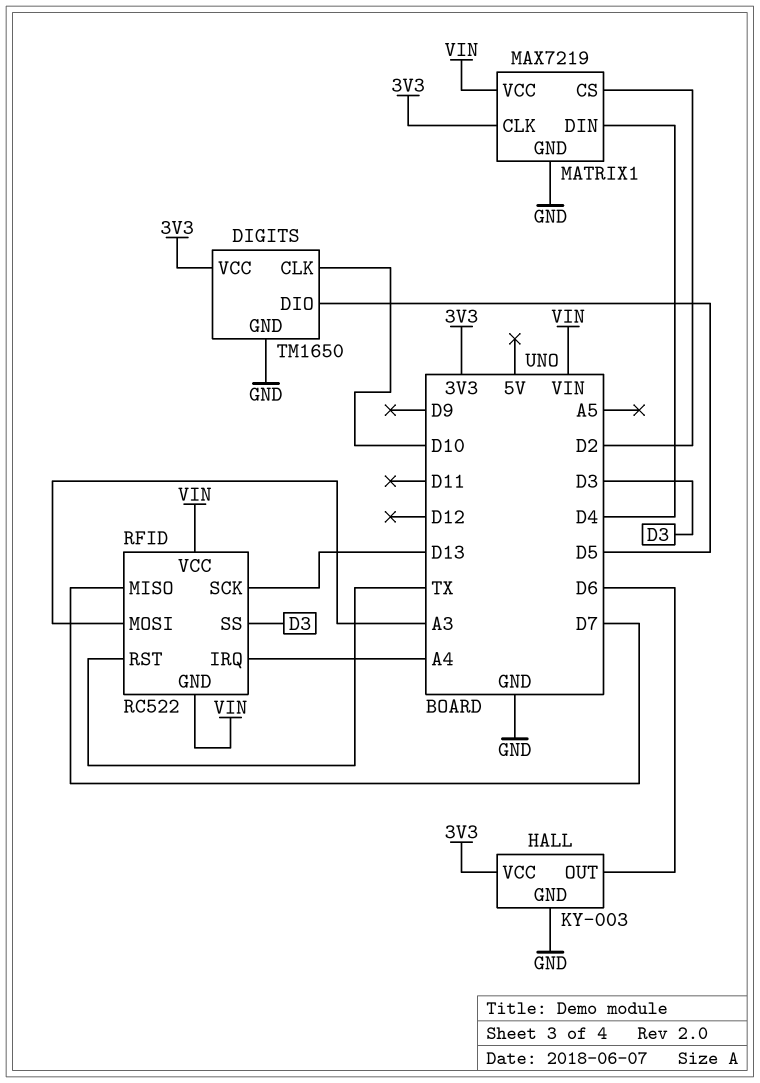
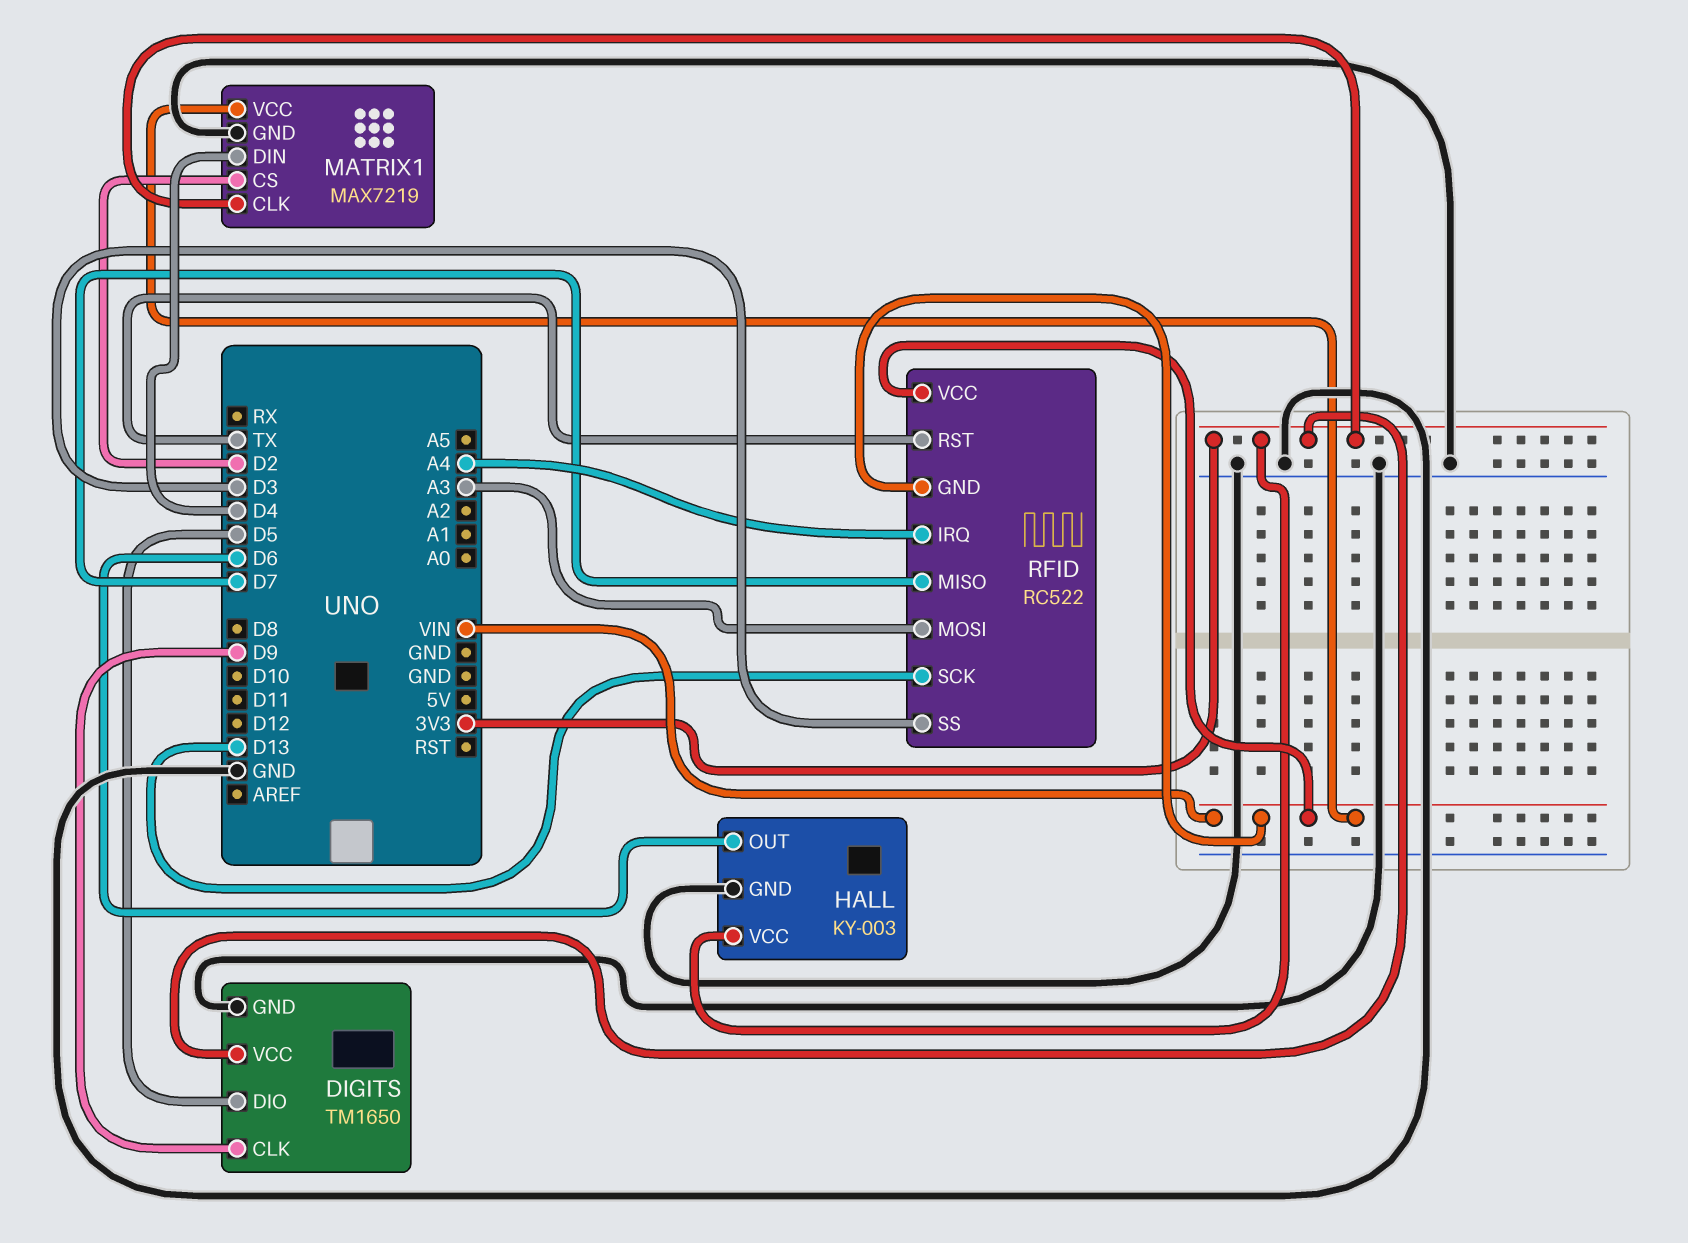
DIGITS pin CLK: D10 -> D9

